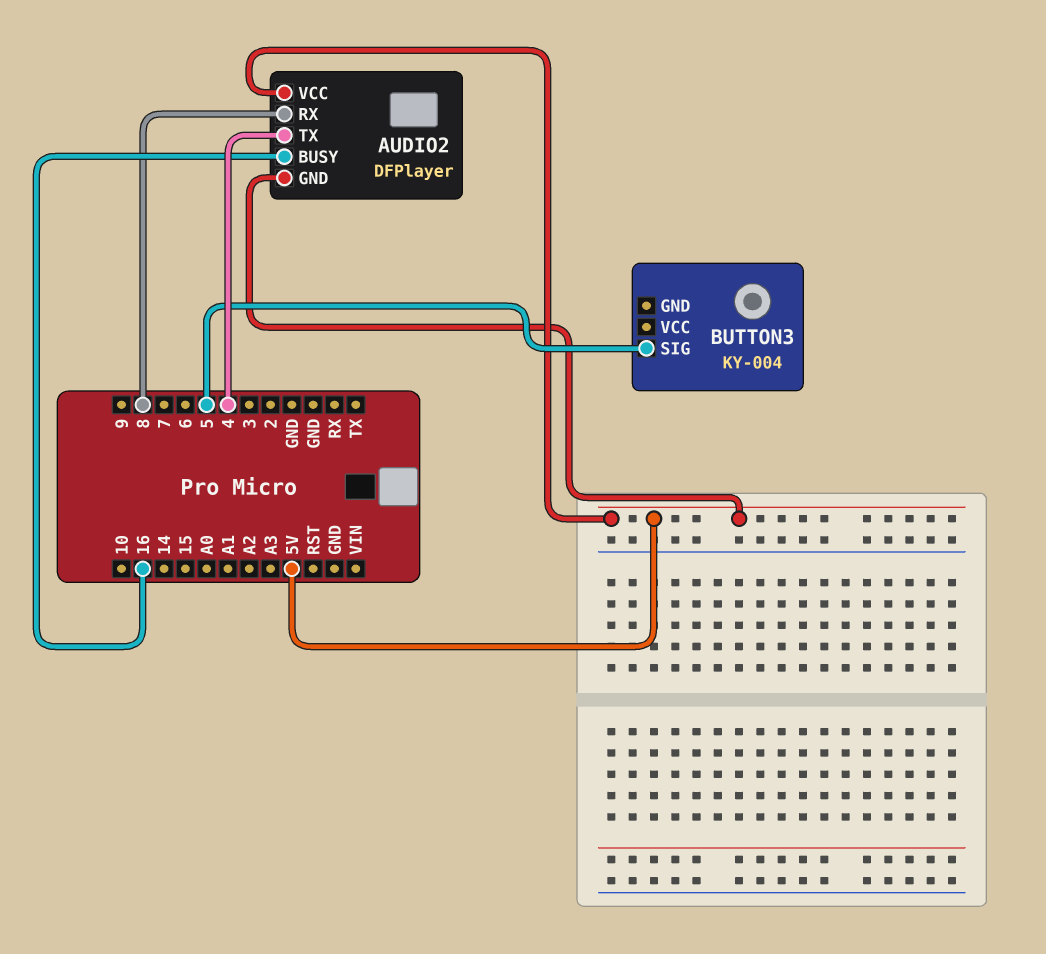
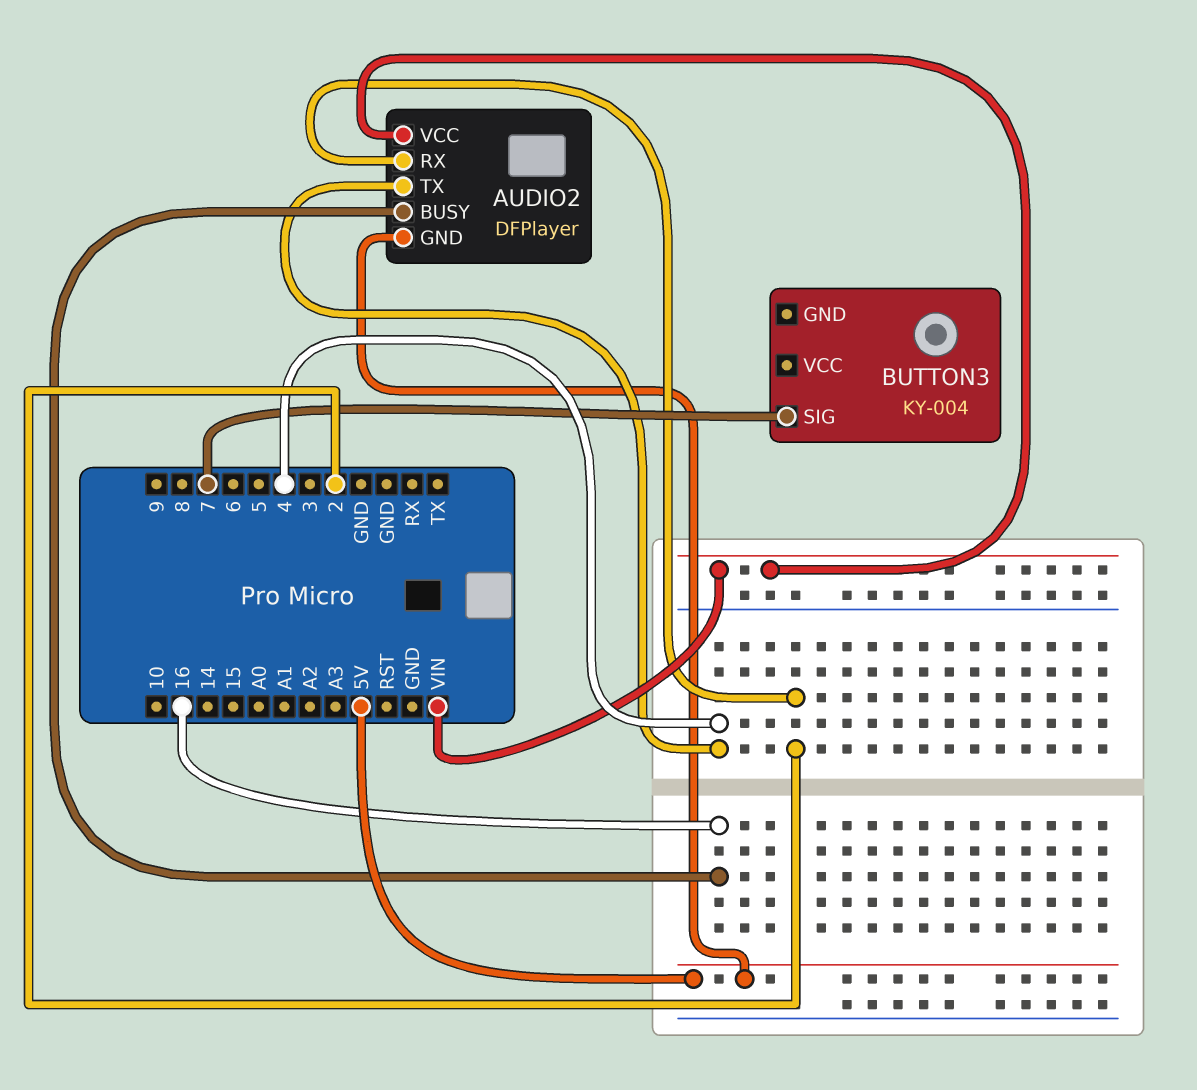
AUDIO2 pin RX: 8 -> 2
AUDIO2 pin VCC: 5V -> VIN
BUTTON3 pin SIG: 5 -> 7

